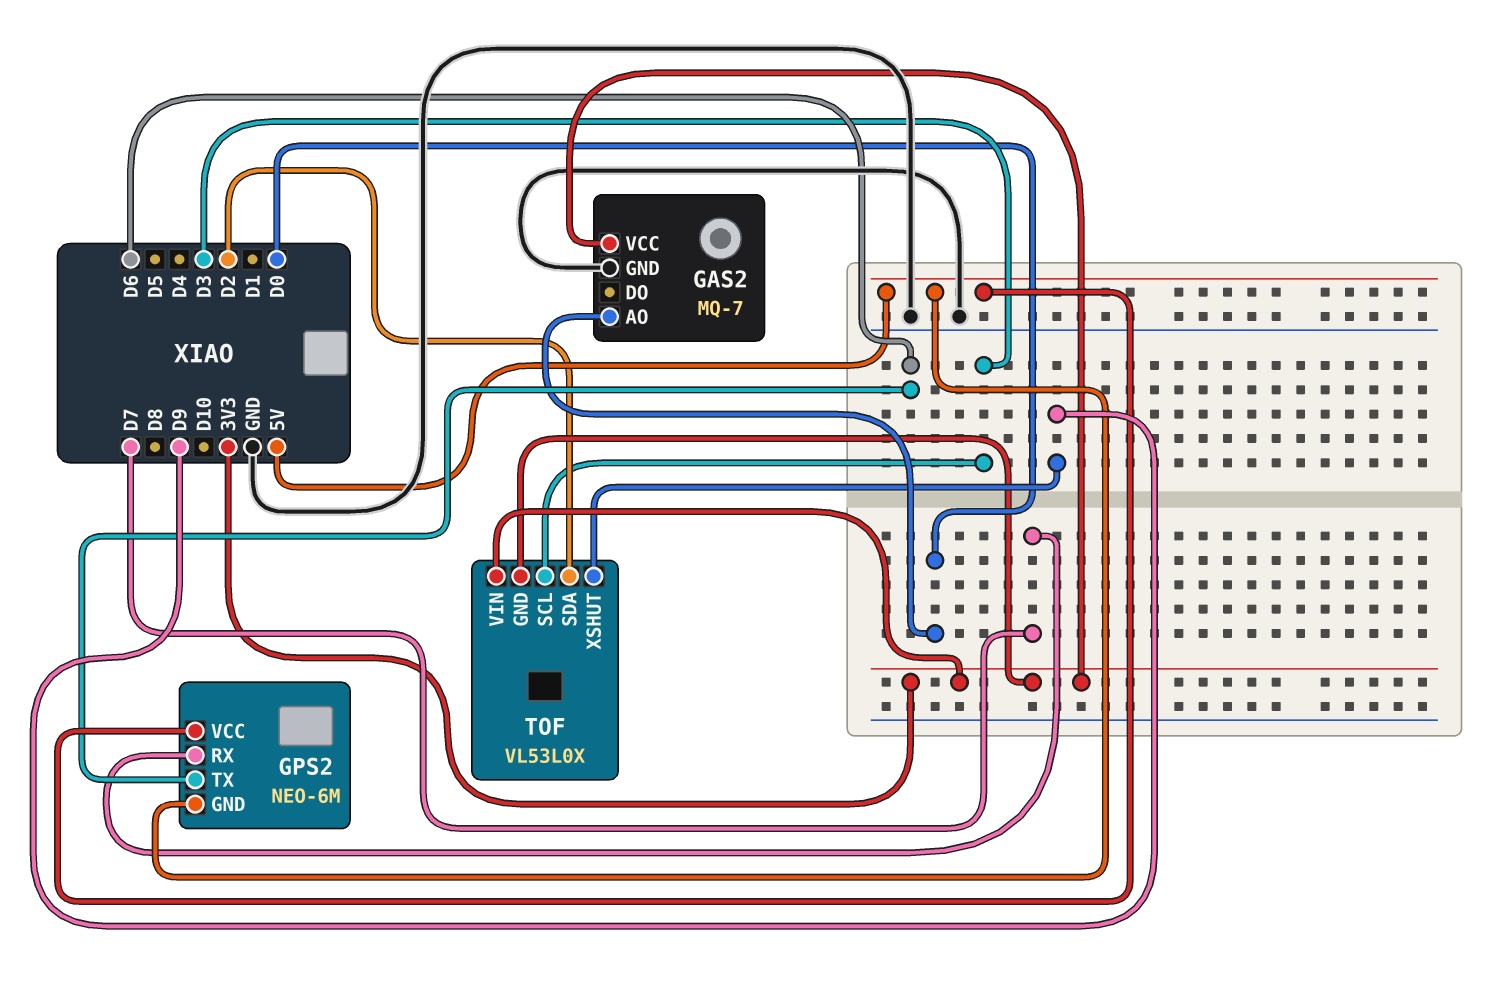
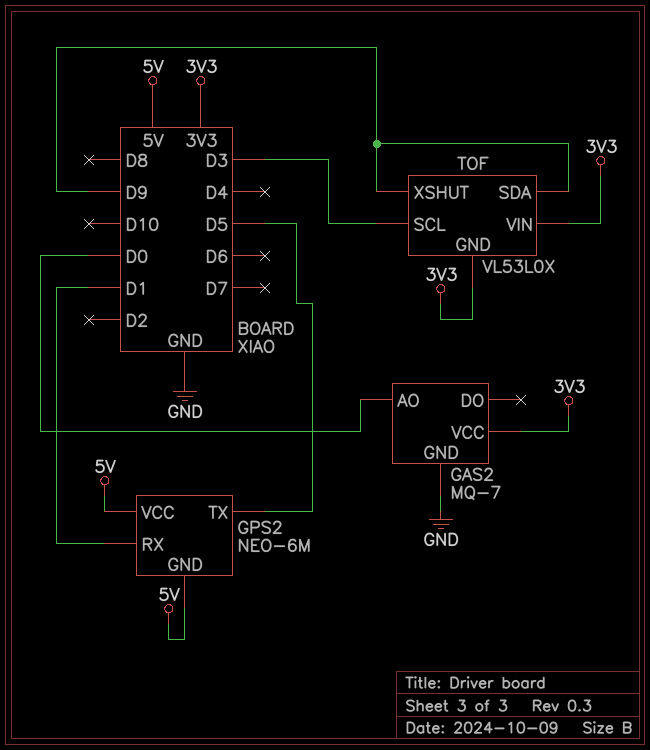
GPS2 pin RX: D7 -> D1
GPS2 pin TX: D6 -> D5
TOF pin SDA: D2 -> D9

